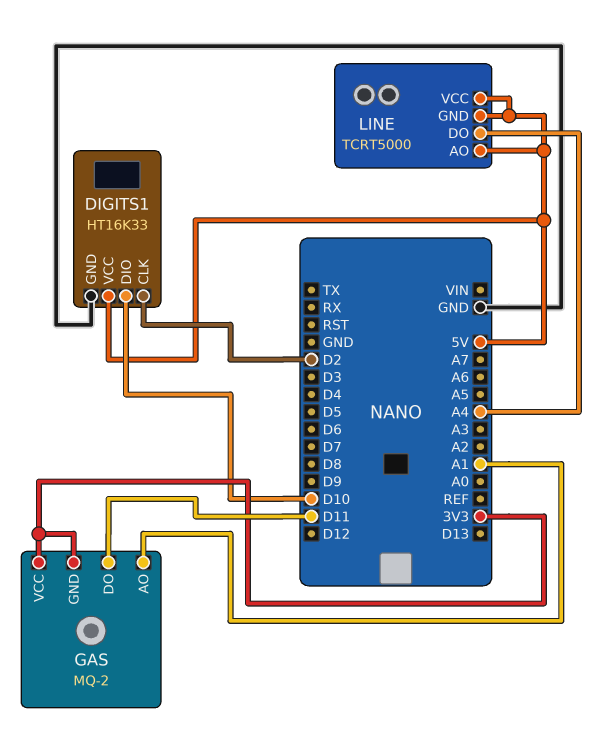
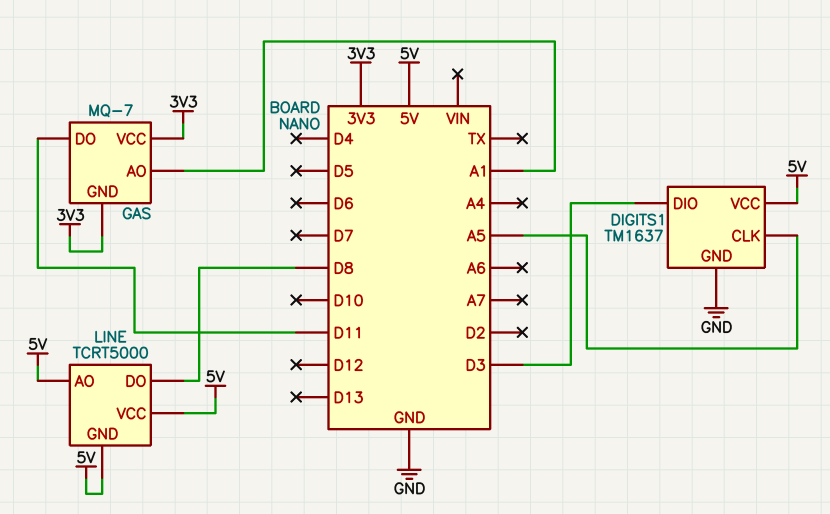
DIGITS1: HT16K33 -> TM1637
DIGITS1 pin CLK: D2 -> A5
DIGITS1 pin DIO: D10 -> D3
GAS: MQ-2 -> MQ-7
LINE pin DO: A4 -> D8

